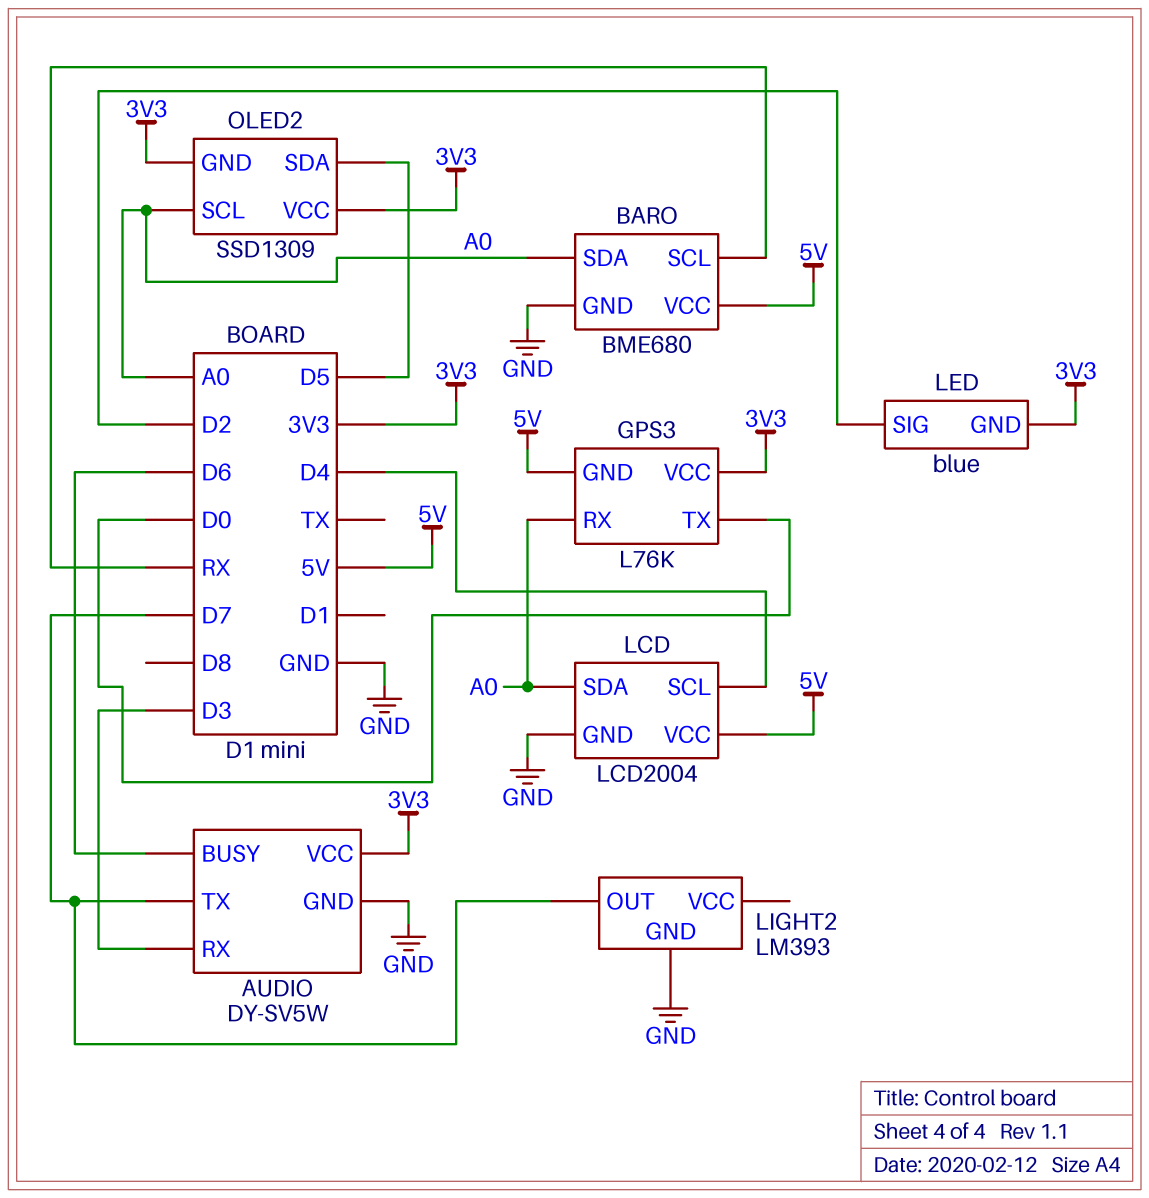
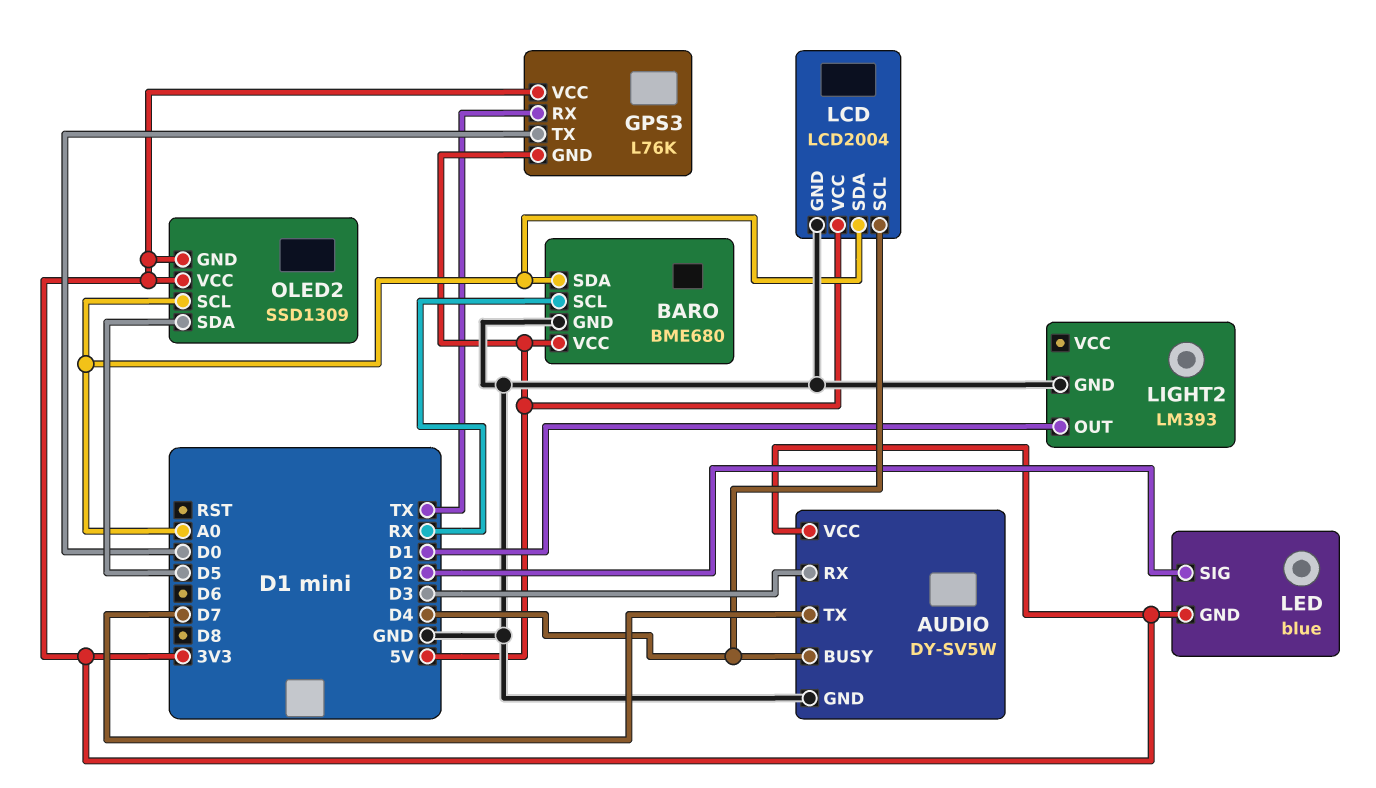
AUDIO pin BUSY: D6 -> D4
GPS3 pin RX: A0 -> TX
LIGHT2 pin OUT: D7 -> D1

